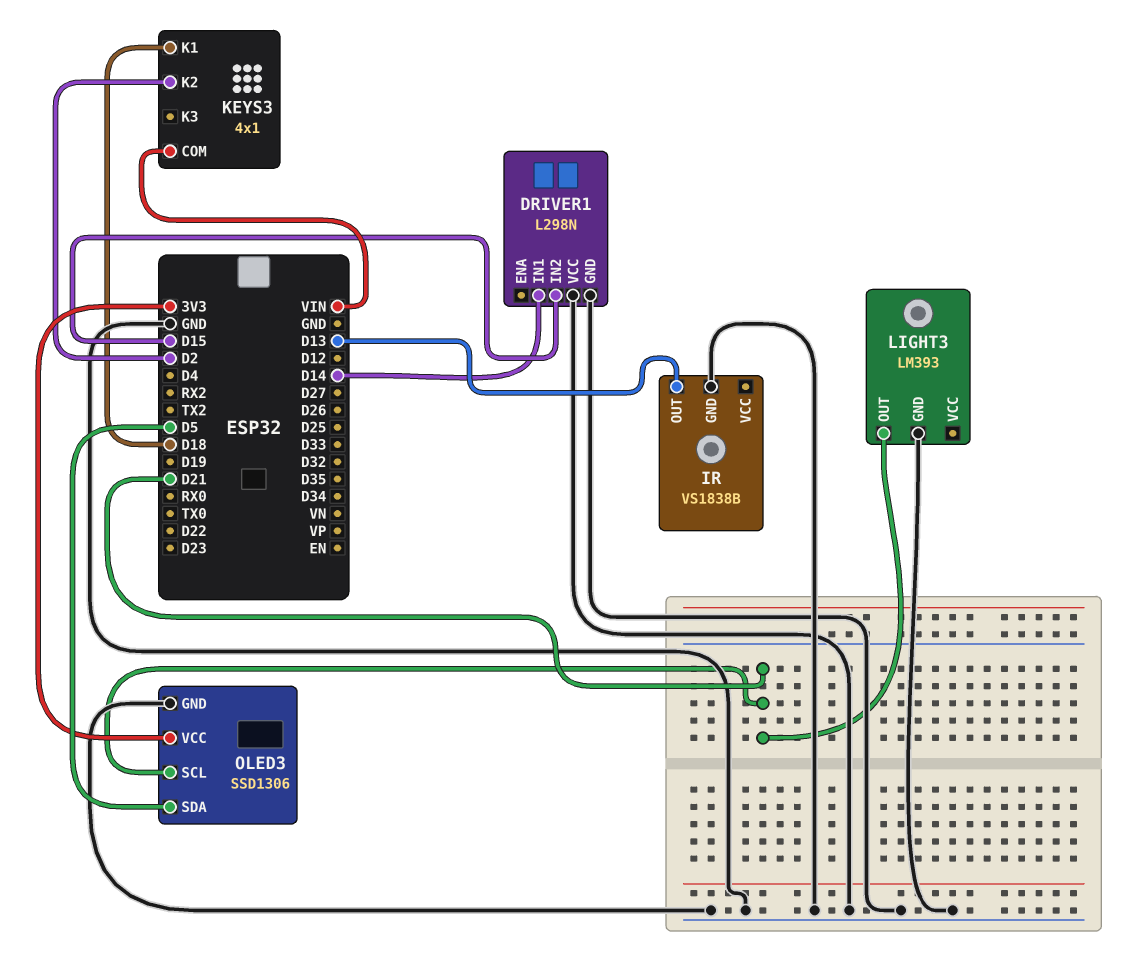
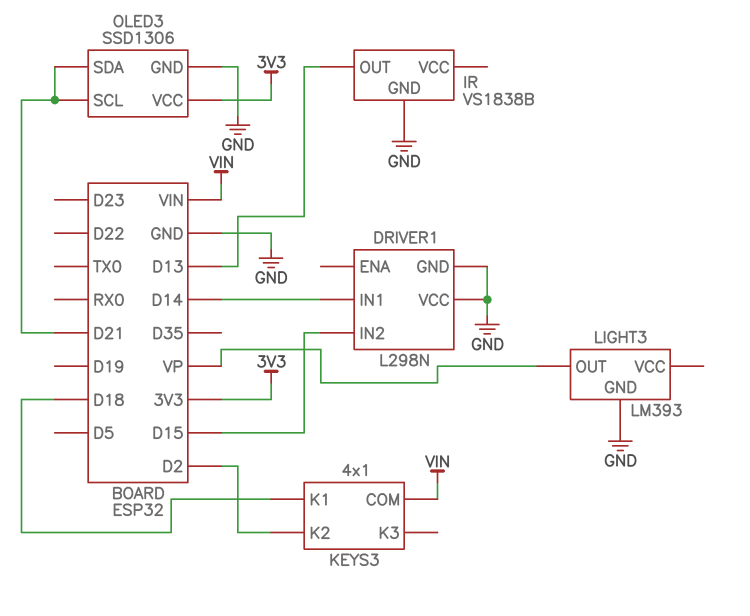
LIGHT3 pin OUT: D21 -> VP
OLED3 pin SDA: D5 -> D21

